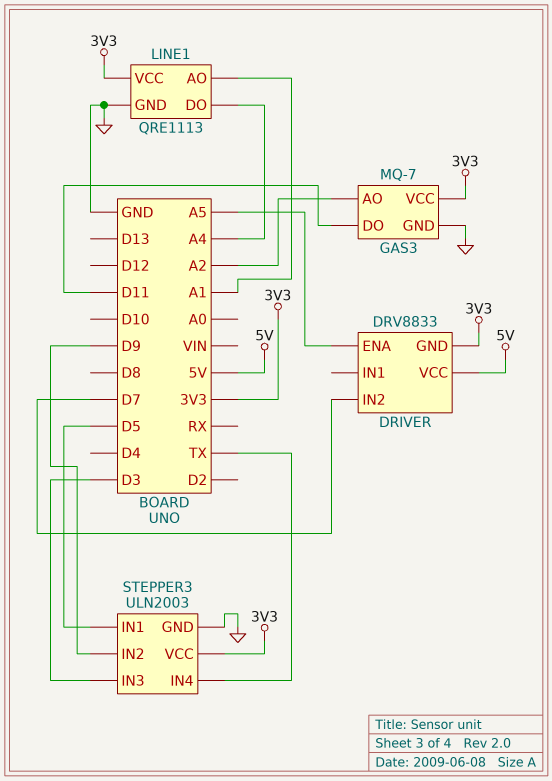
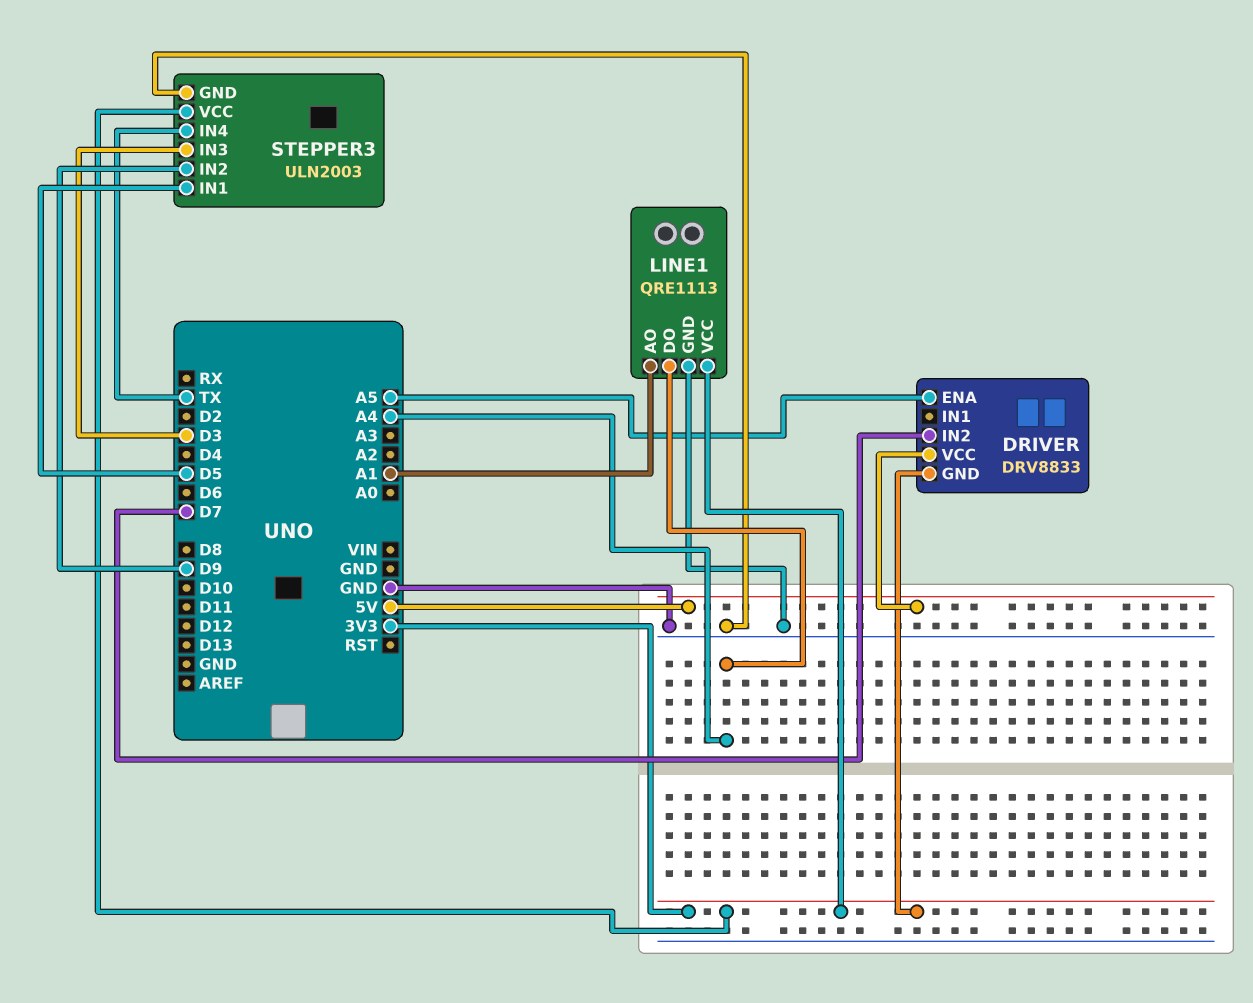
GAS3: MQ-7 -> none
GAS3 pin AO: A2 -> none
GAS3 pin DO: D11 -> none
GAS3 pin GND: GND -> none
GAS3 pin VCC: 3V3 -> none

